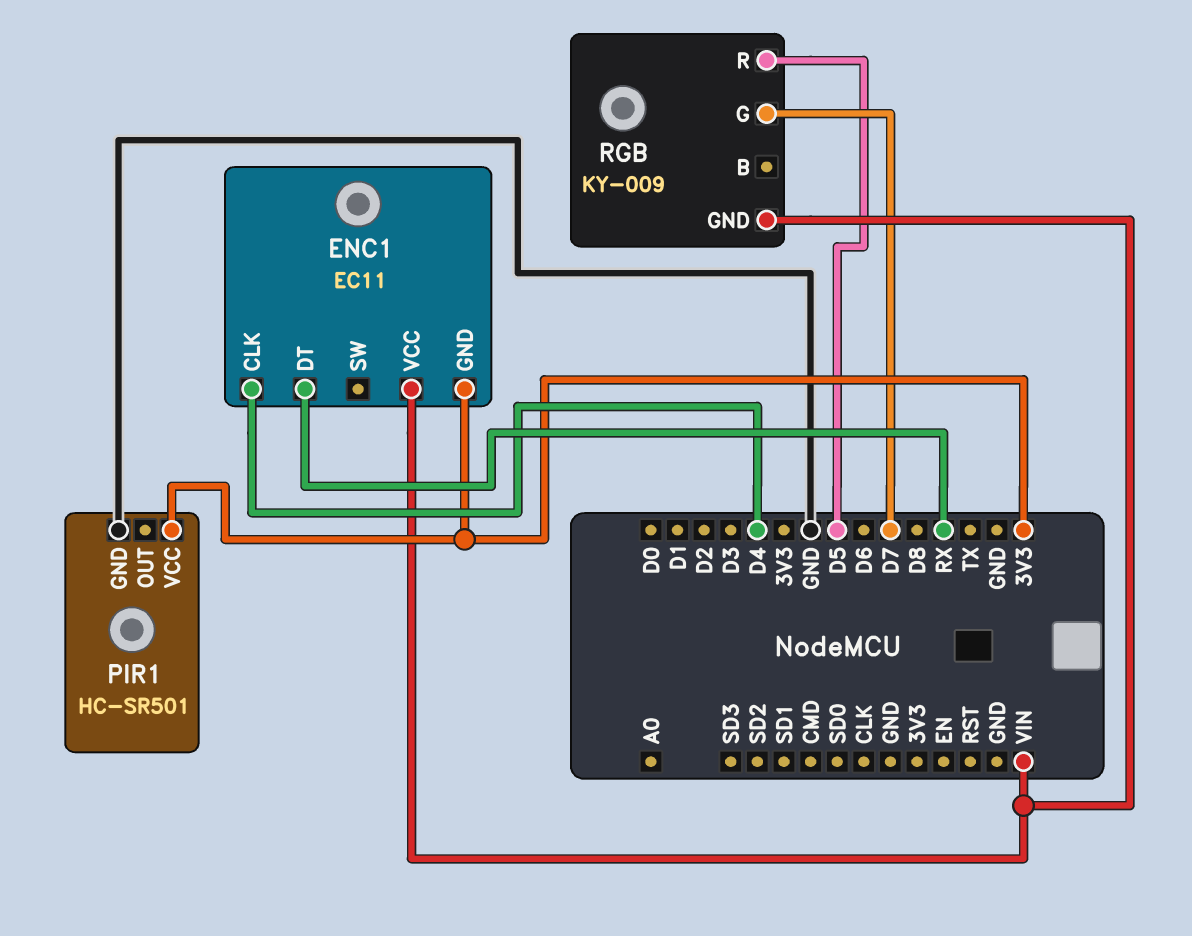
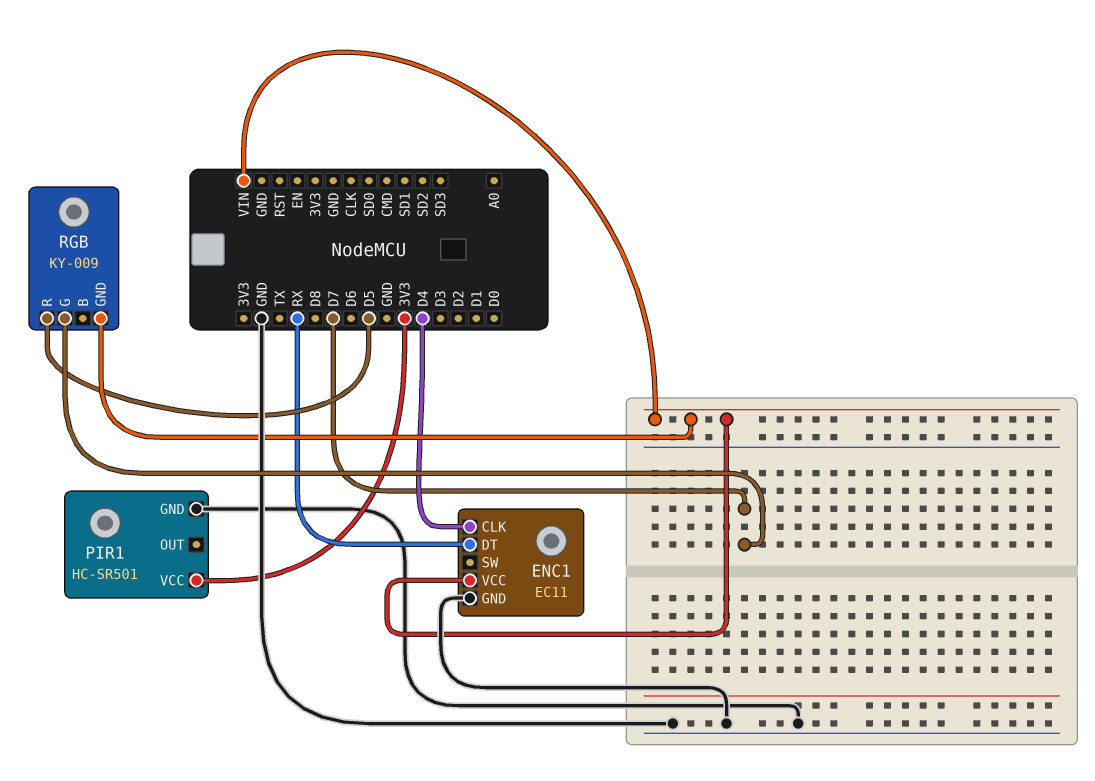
ENC1 pin GND: 3V3 -> GND

